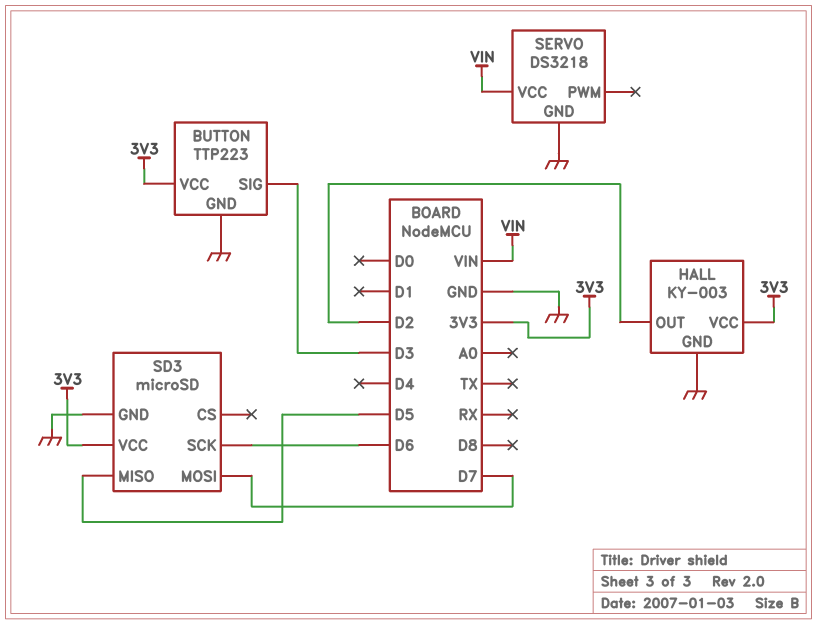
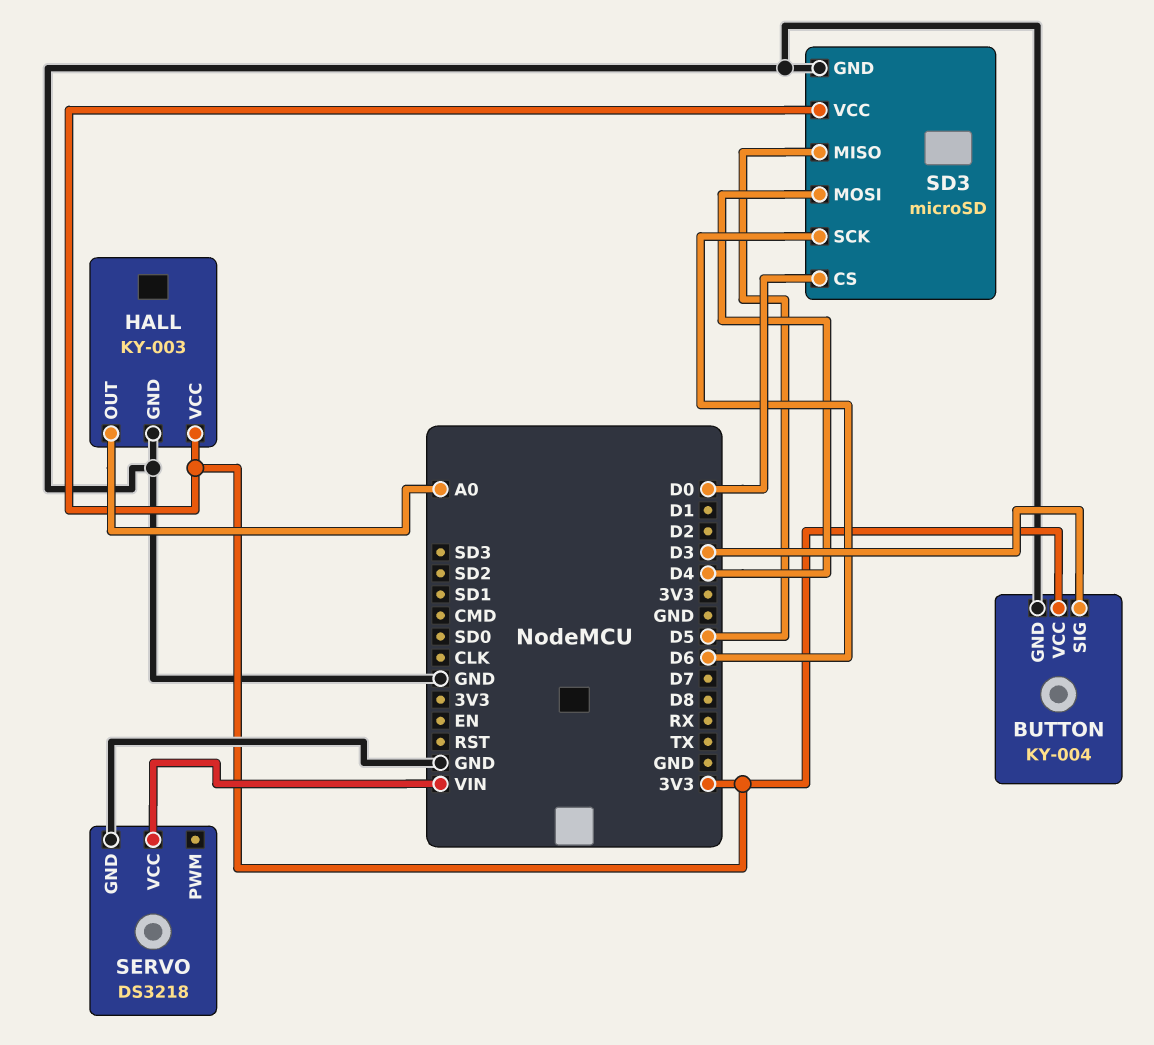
BUTTON: TTP223 -> KY-004
HALL pin OUT: D2 -> A0
SD3 pin CS: none -> D0
SD3 pin MOSI: D7 -> D4

